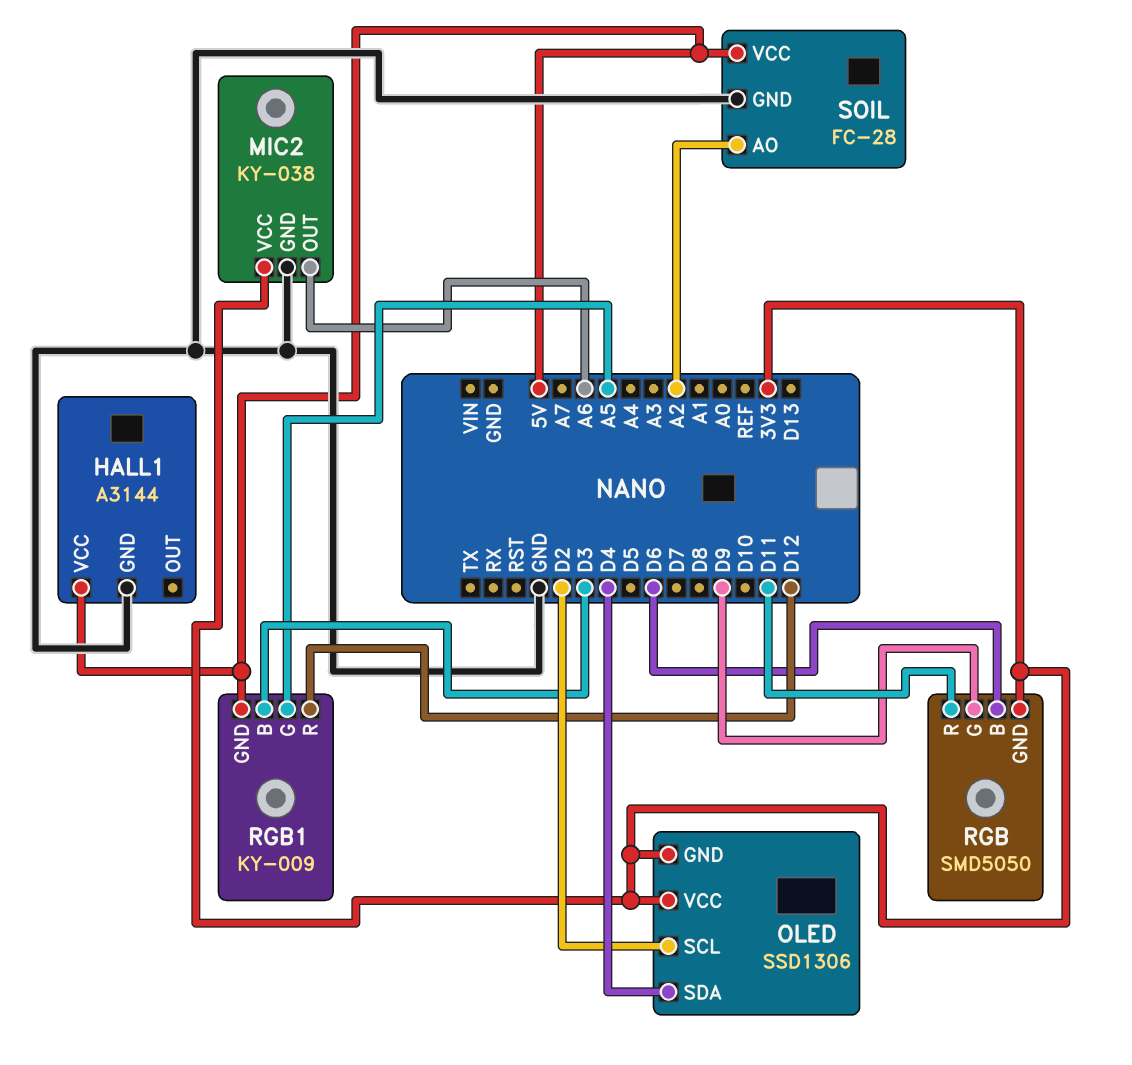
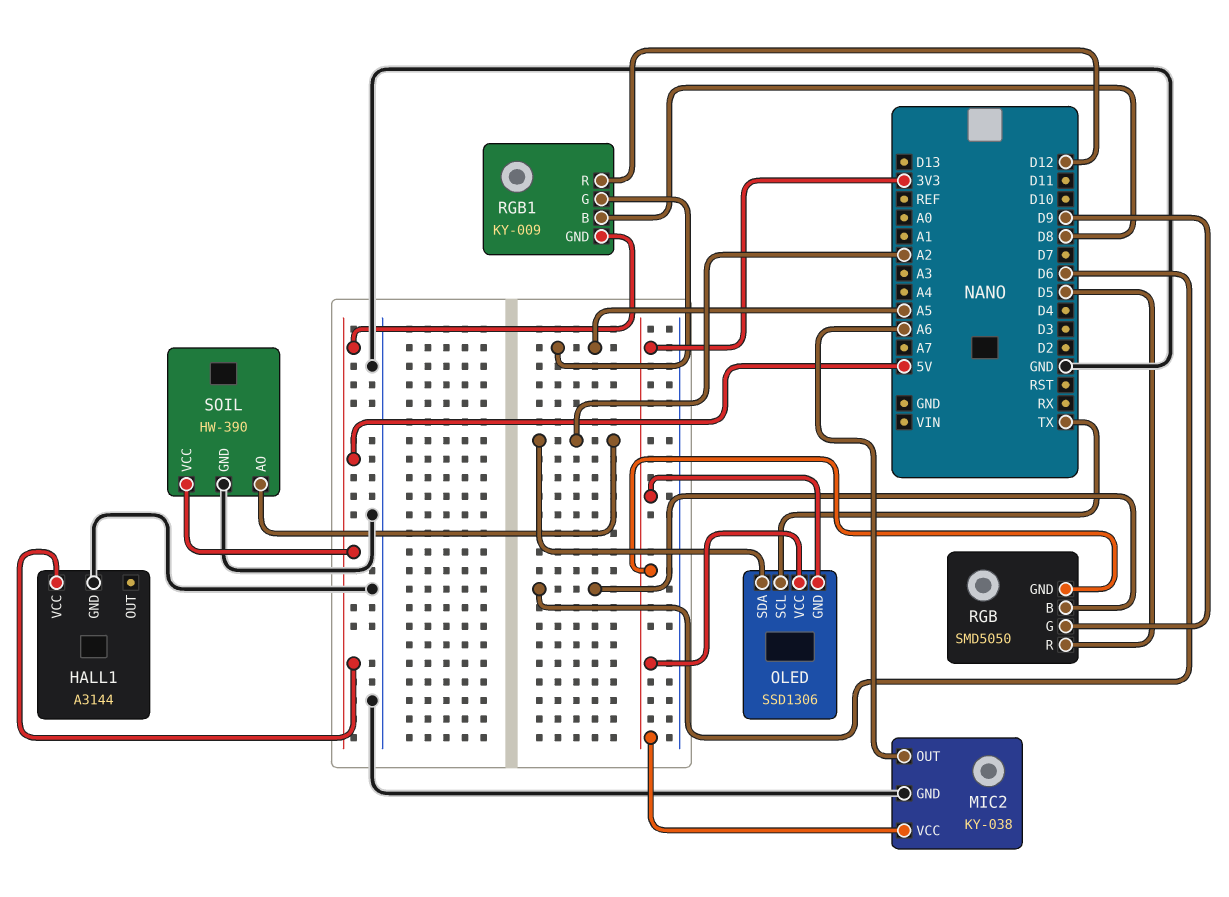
OLED pin SCL: D2 -> TX
OLED pin SDA: D4 -> A2
RGB pin R: D11 -> D5
RGB1 pin B: D3 -> D8
SOIL: FC-28 -> HW-390

